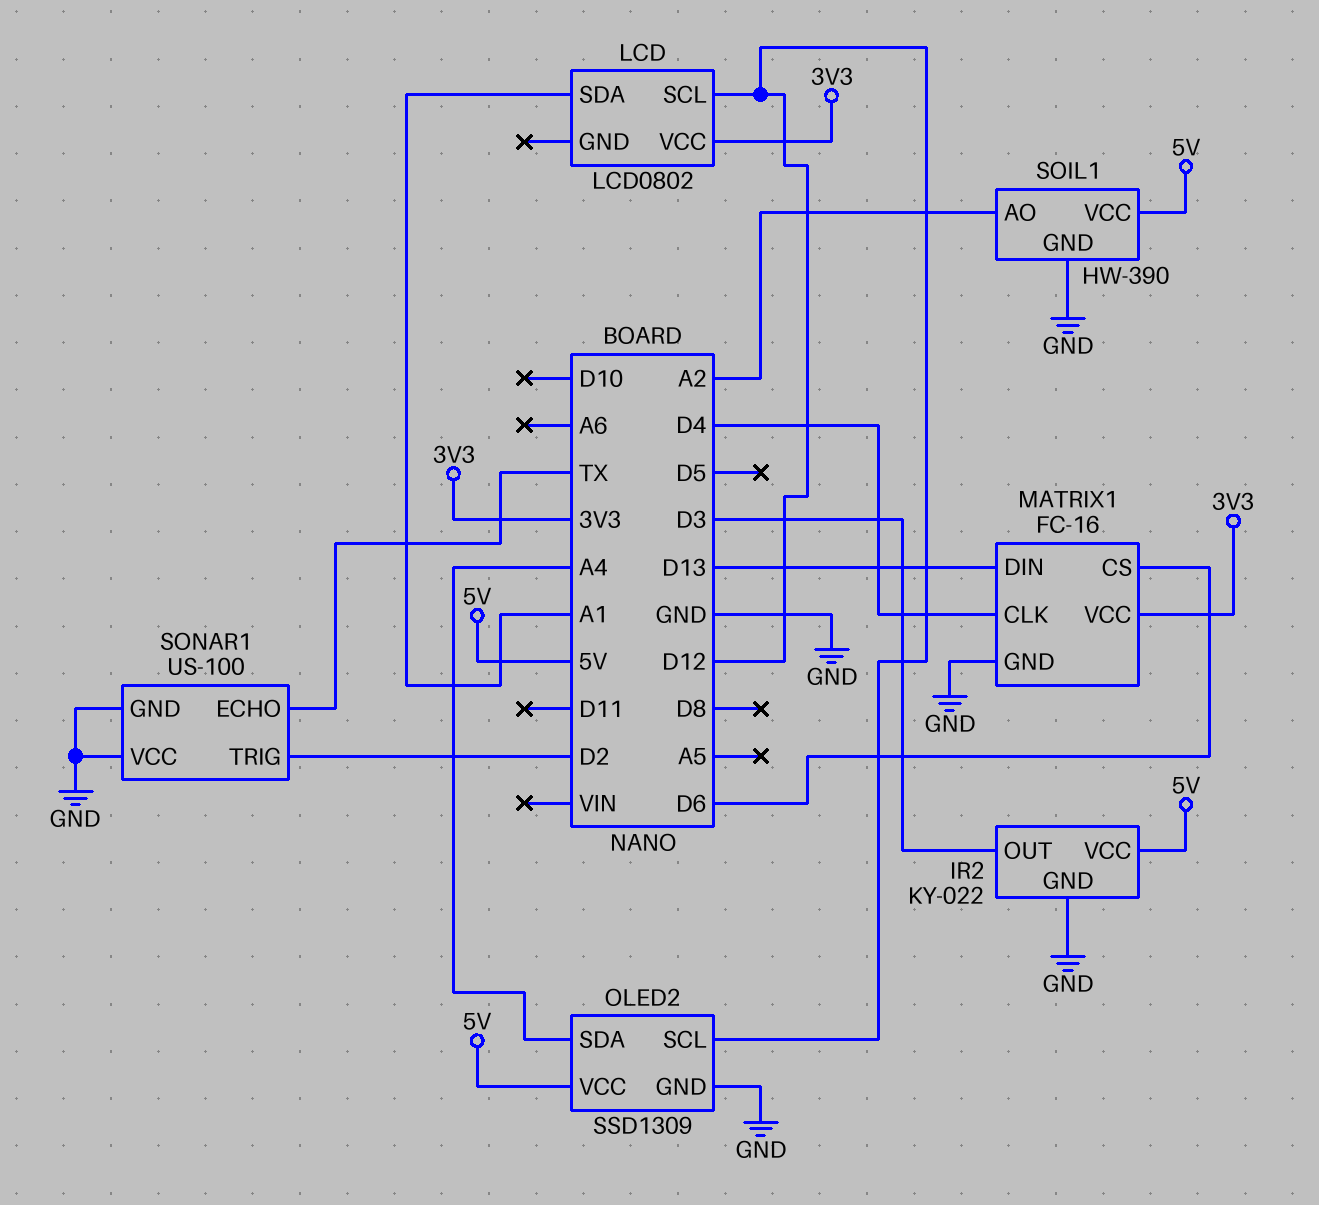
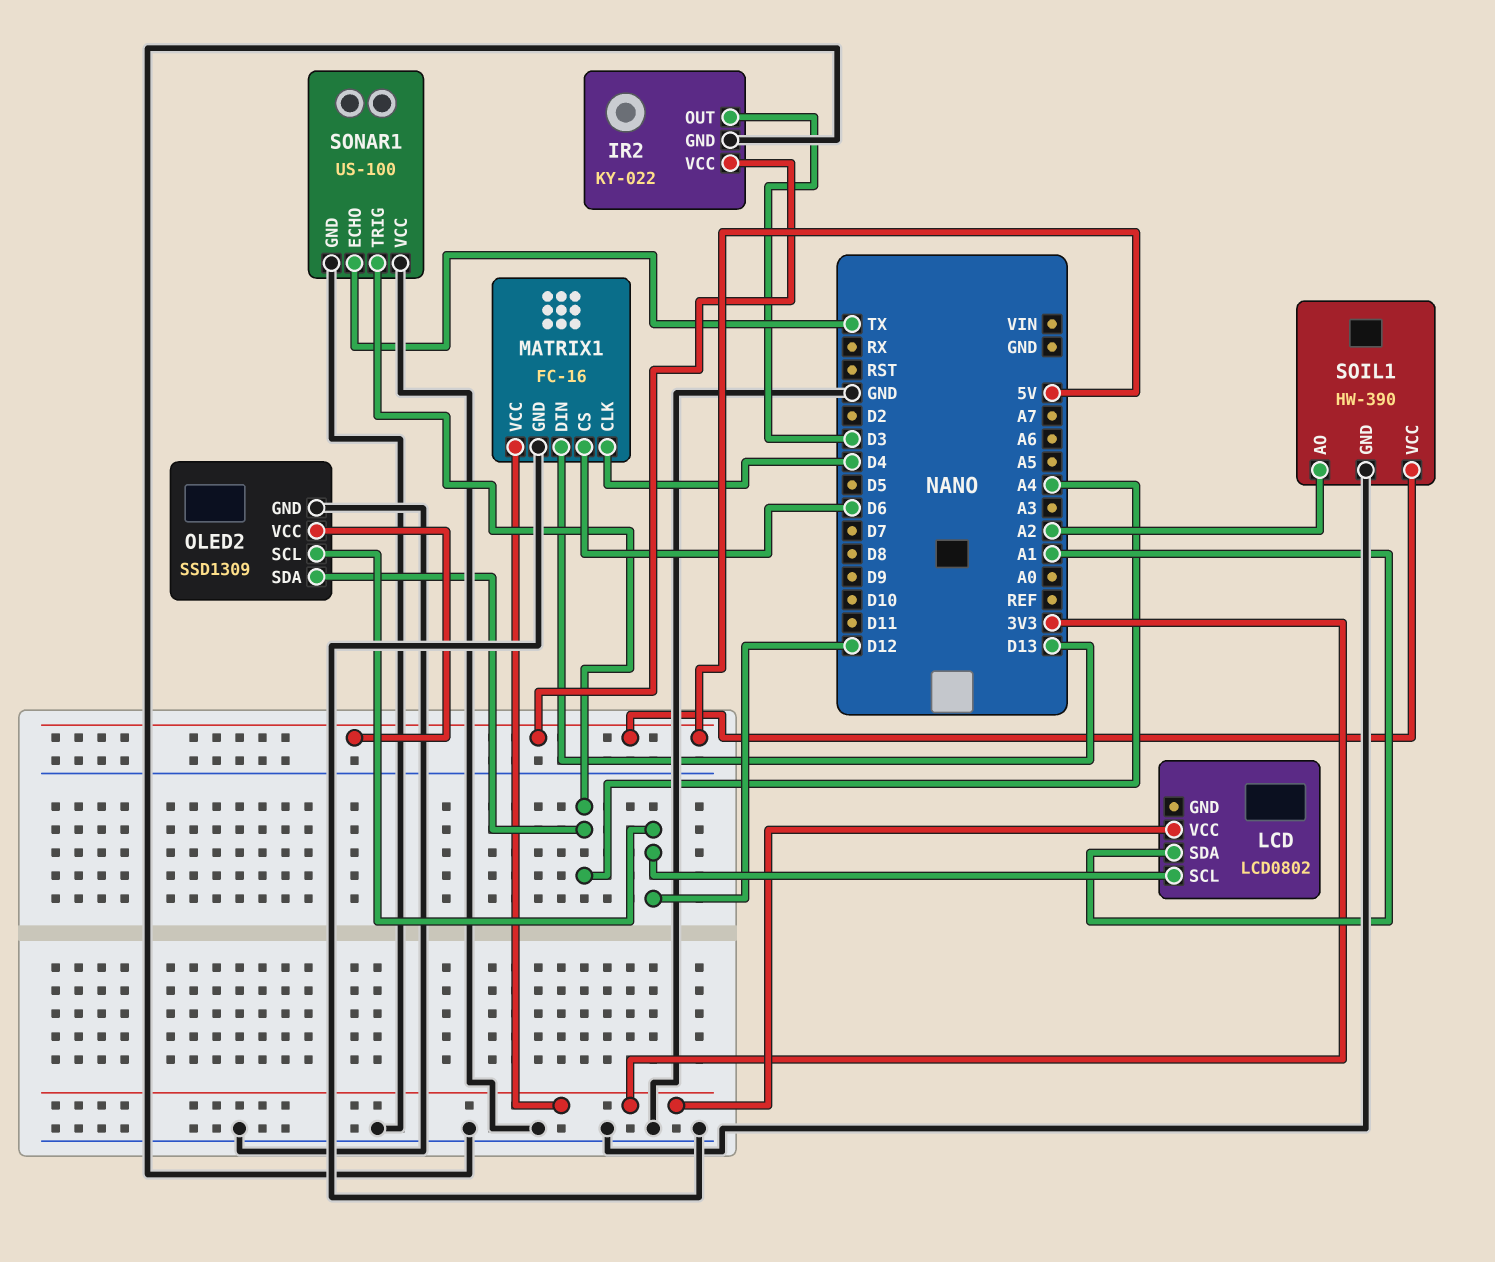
SONAR1 pin TRIG: D2 -> A4

